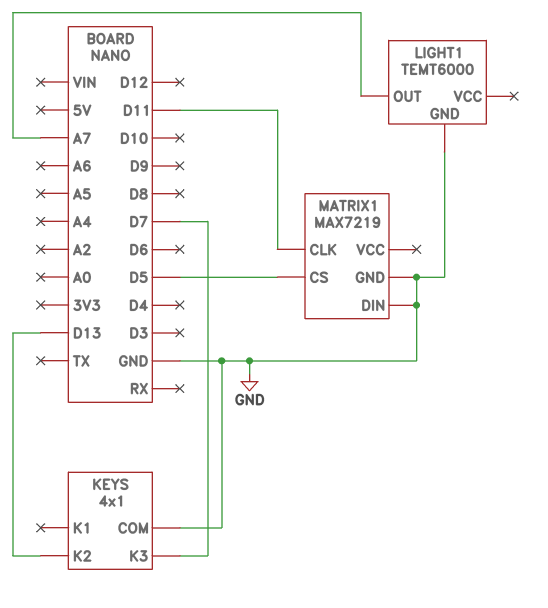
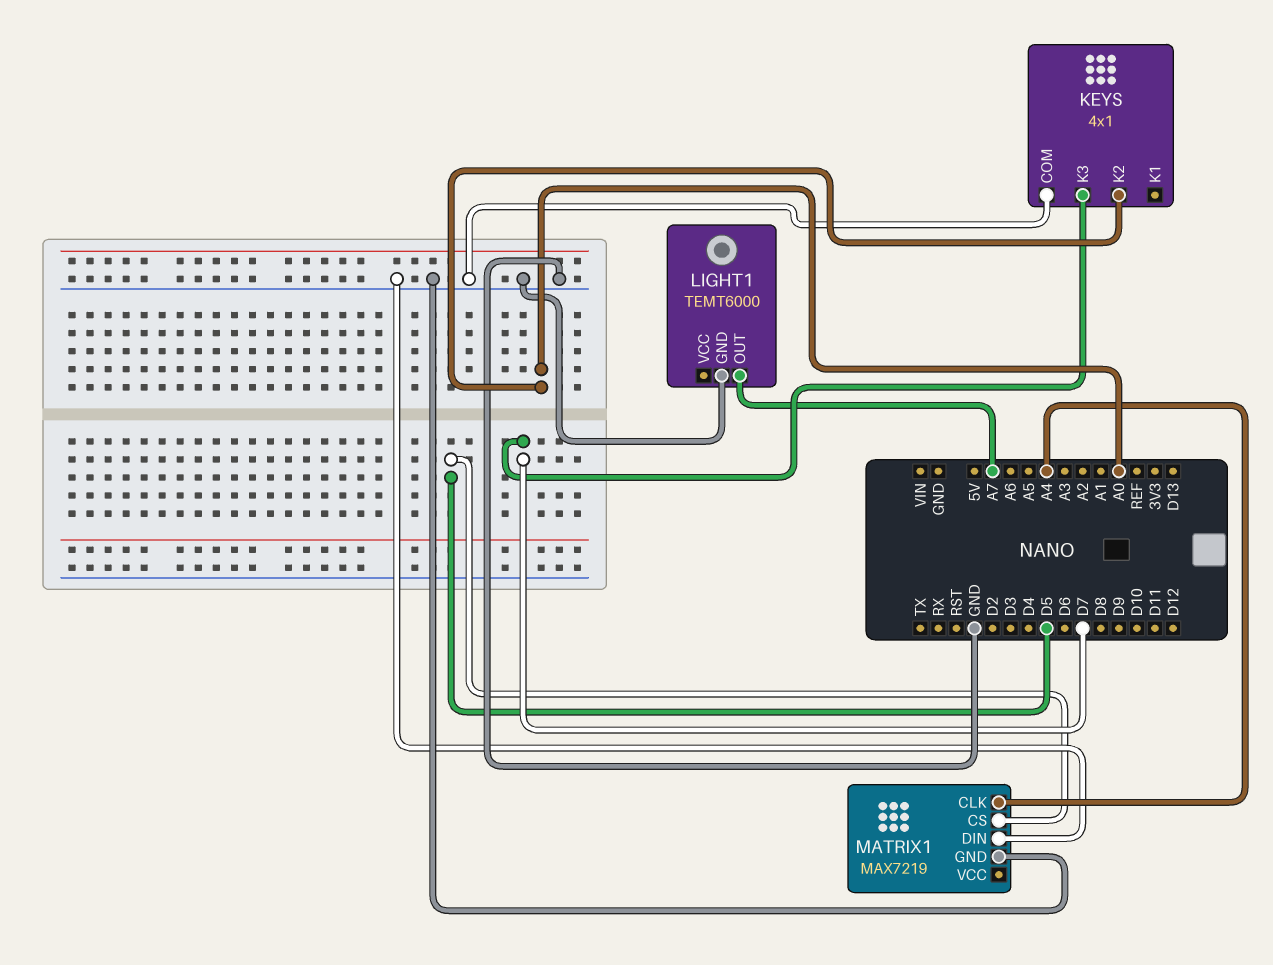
KEYS pin K2: D13 -> A0
MATRIX1 pin CLK: D11 -> A4

